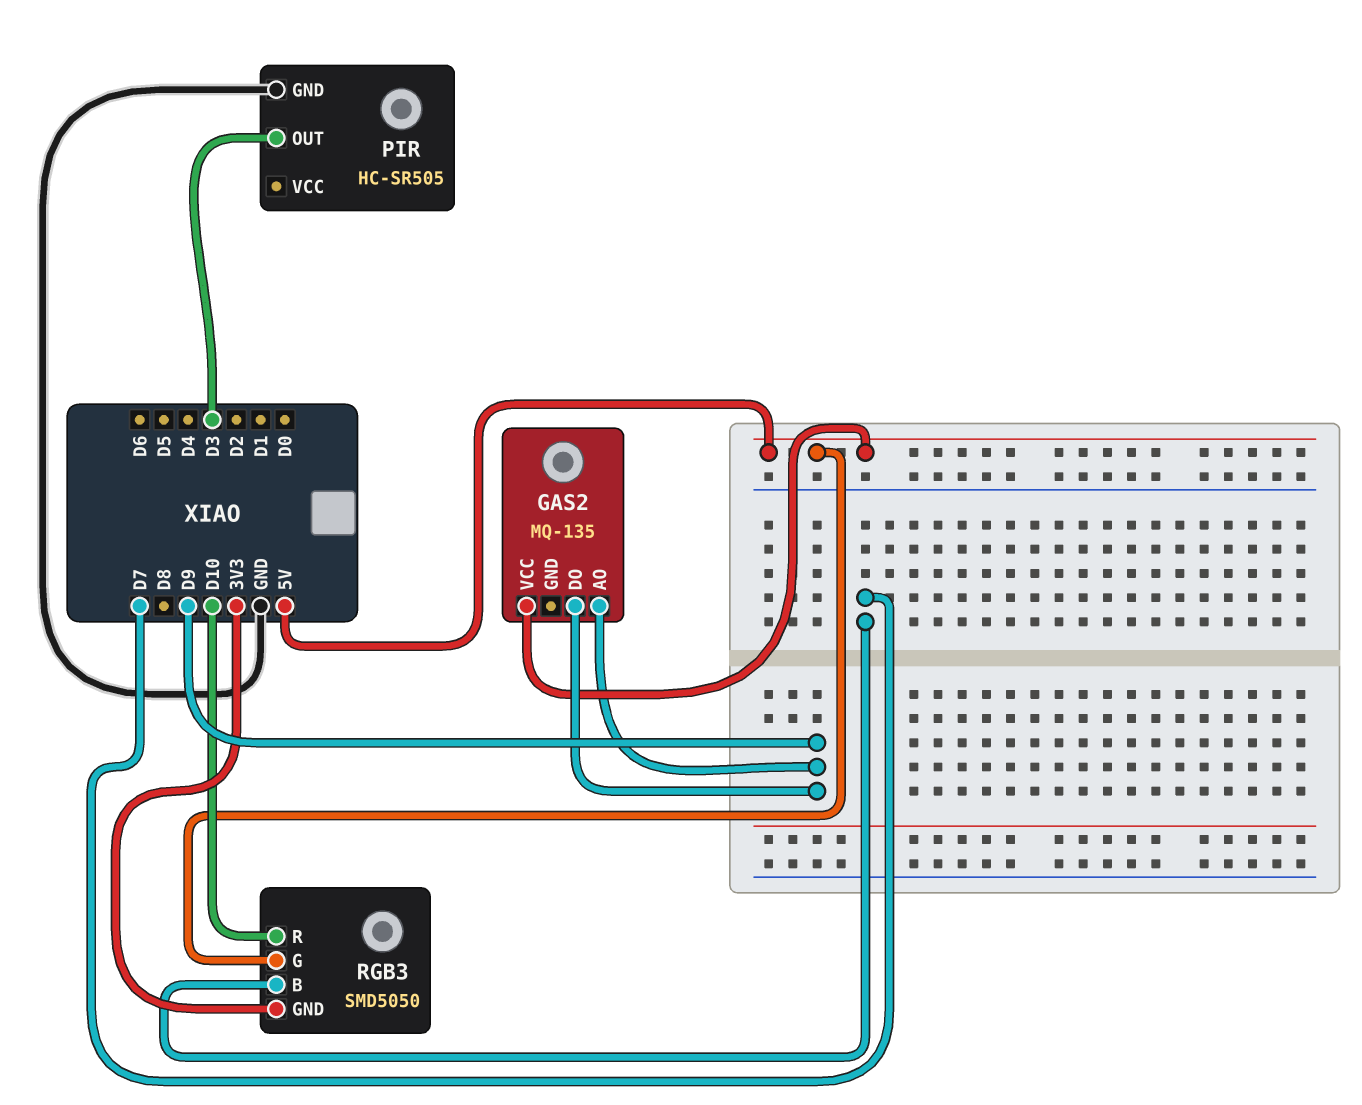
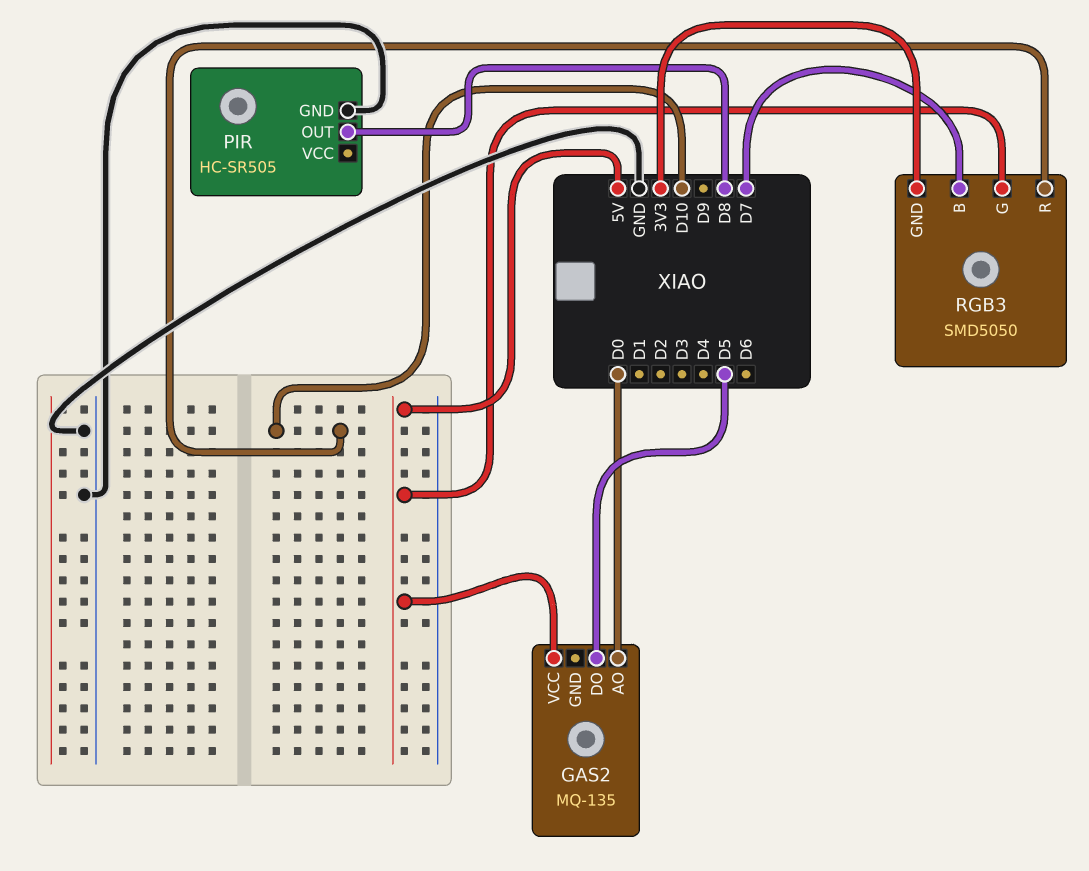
GAS2 pin AO: D9 -> D0
GAS2 pin DO: D9 -> D5
PIR pin OUT: D3 -> D8

